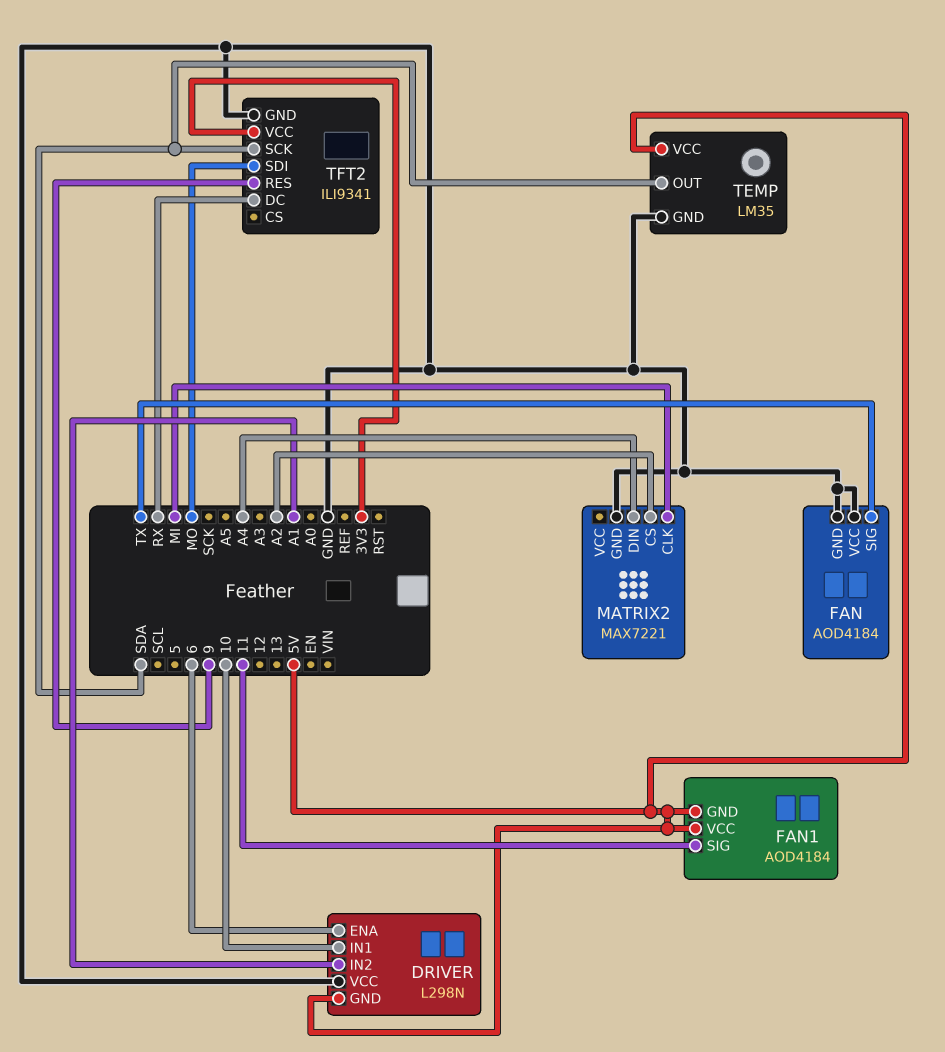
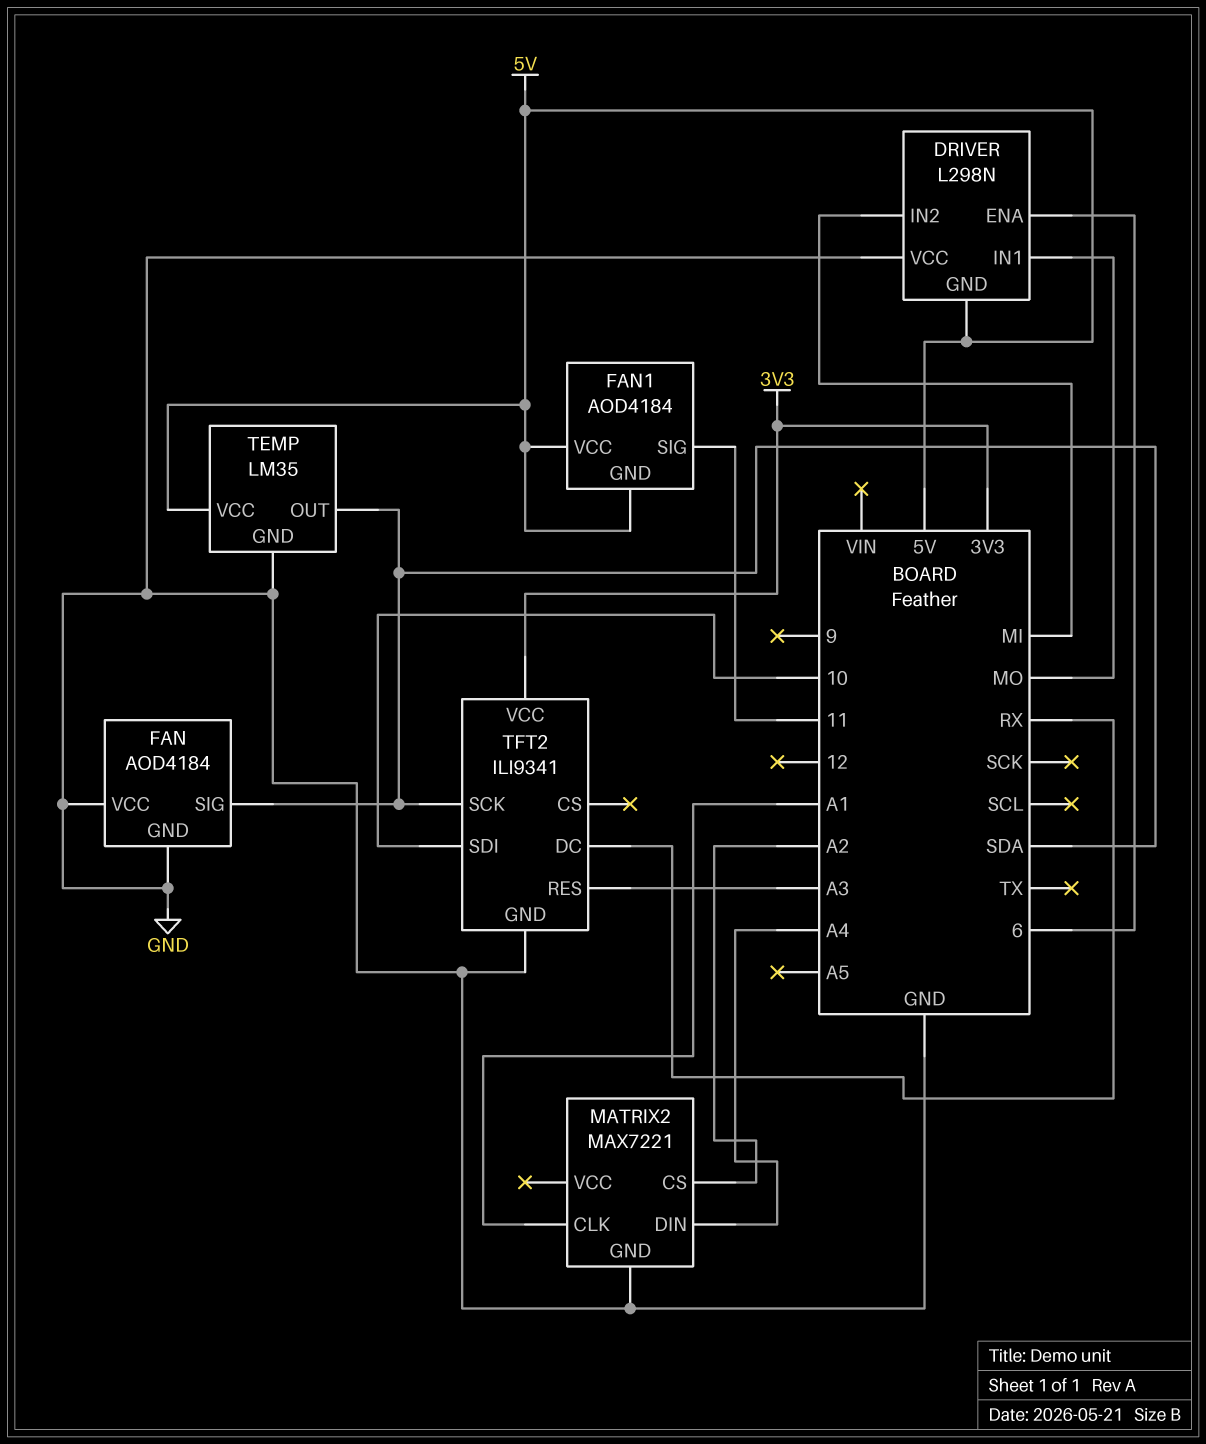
DRIVER pin IN1: 10 -> MO
DRIVER pin IN2: A1 -> MI
FAN pin SIG: TX -> SDA
MATRIX2 pin CLK: MI -> A1
TFT2 pin RES: 9 -> A3
TFT2 pin SDI: MO -> 10

